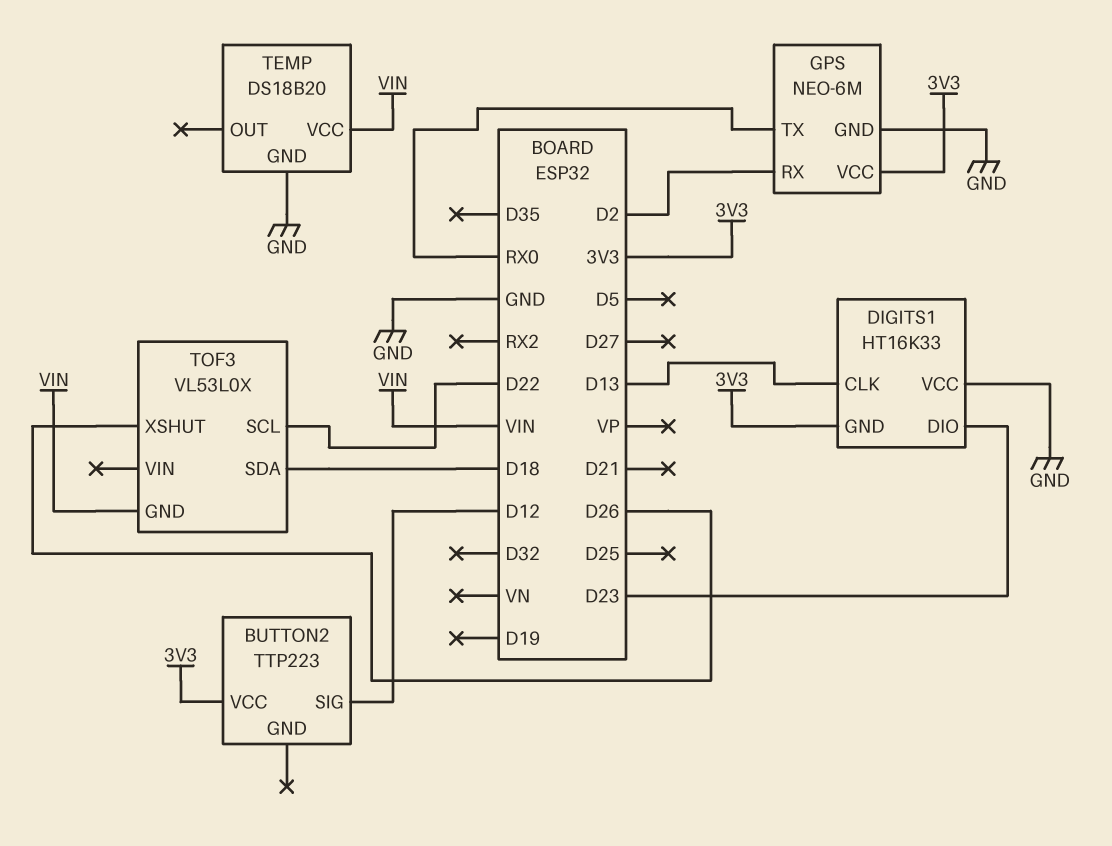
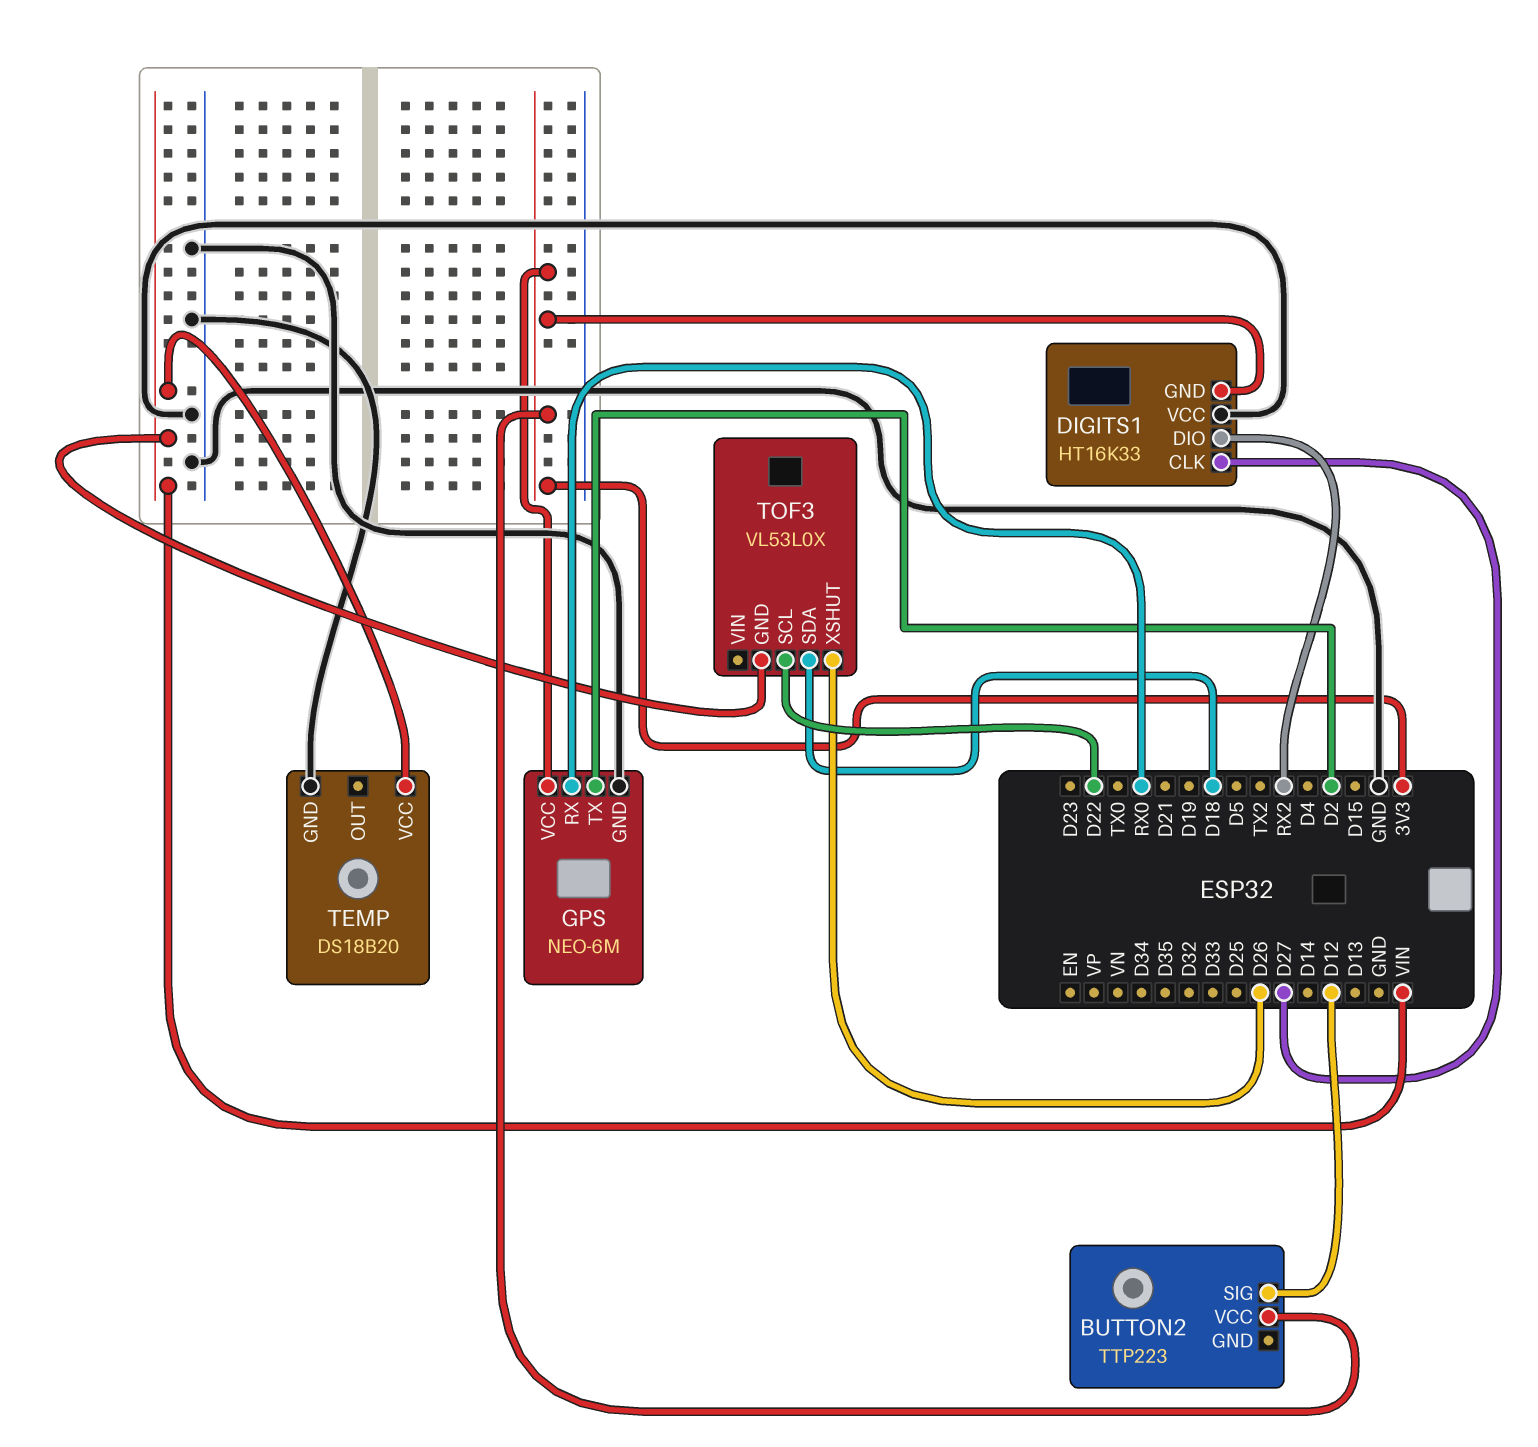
DIGITS1 pin CLK: D13 -> D27
DIGITS1 pin DIO: D23 -> RX2
GPS pin RX: D2 -> RX0
GPS pin TX: RX0 -> D2

